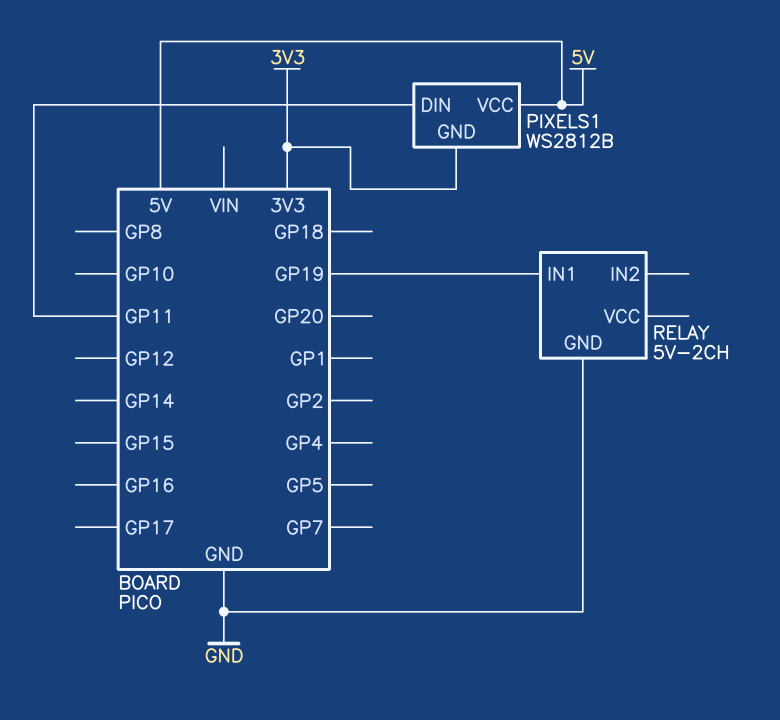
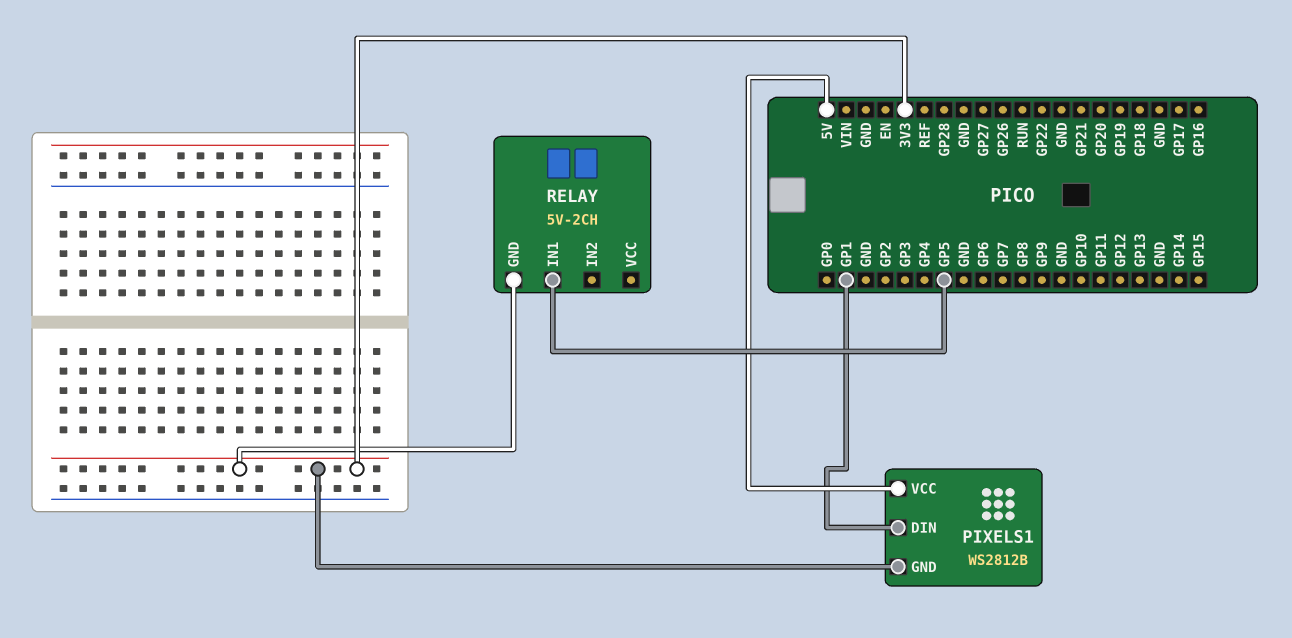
PIXELS1 pin DIN: GP11 -> GP1
RELAY pin GND: GND -> 3V3
RELAY pin IN1: GP19 -> GP5

